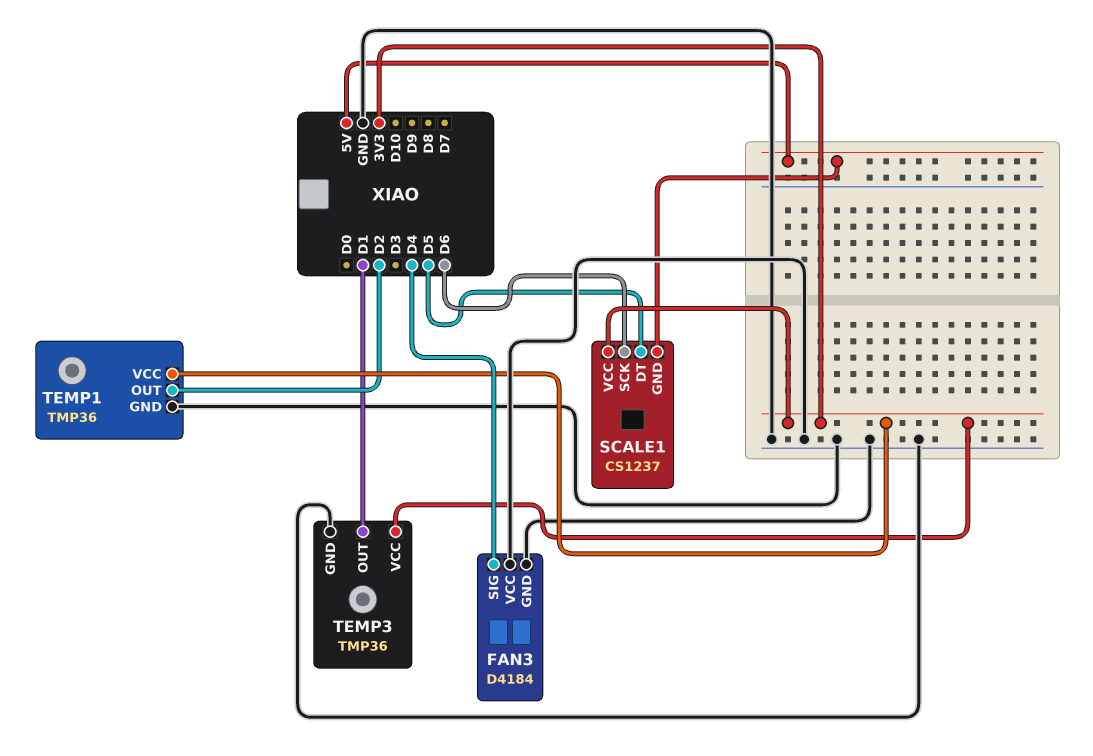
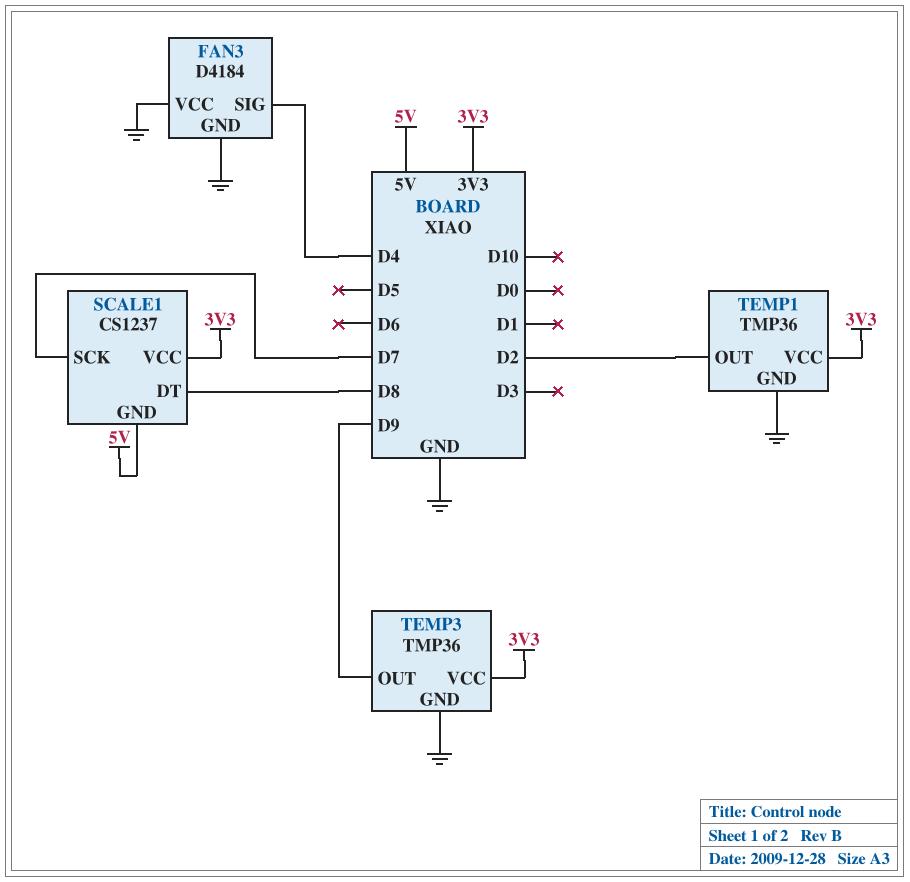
SCALE1 pin DT: D5 -> D8
SCALE1 pin SCK: D6 -> D7
TEMP3 pin OUT: D1 -> D9

